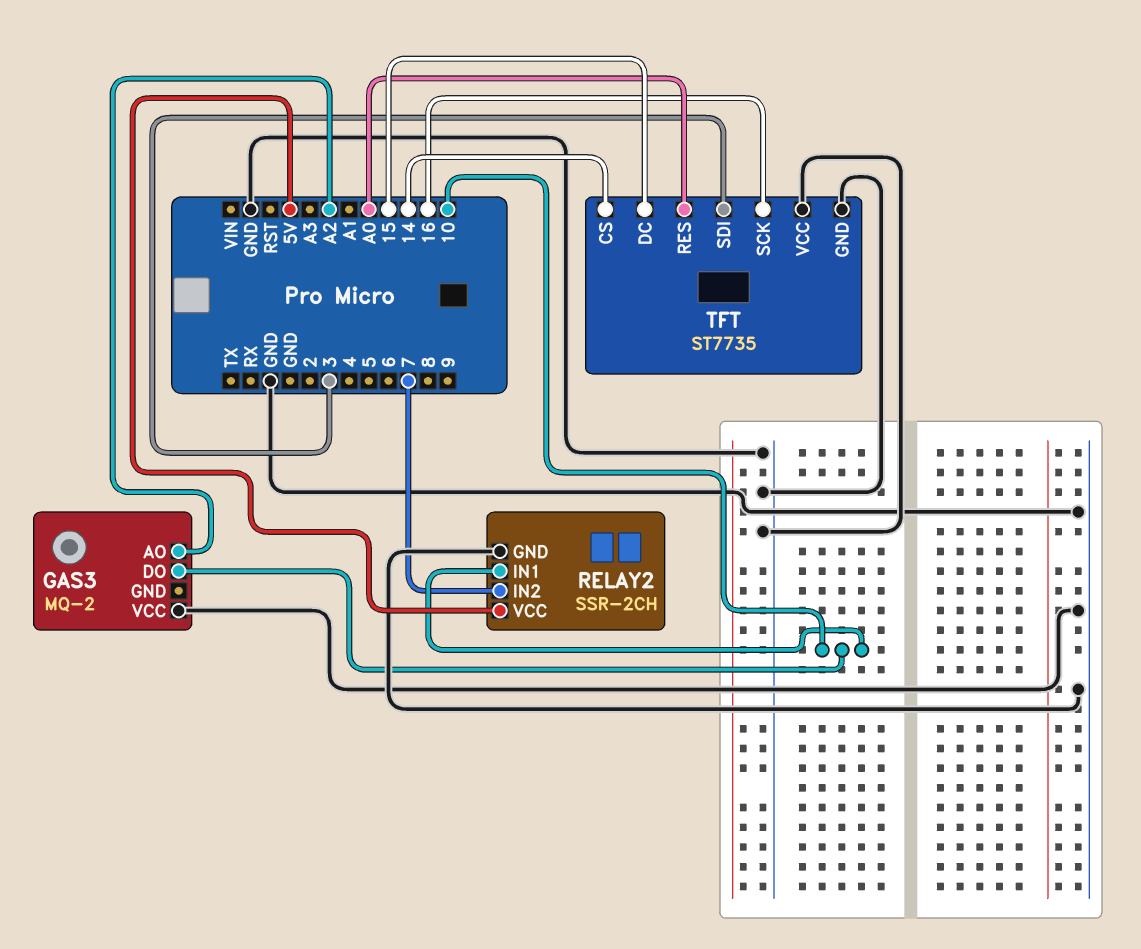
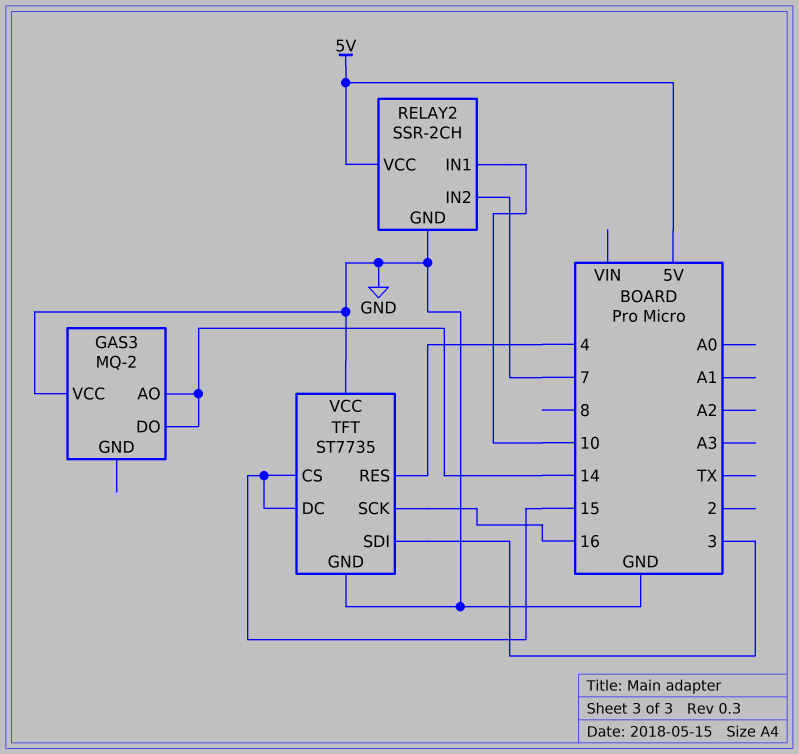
GAS3 pin AO: A2 -> 14
GAS3 pin DO: 10 -> 14
TFT pin CS: 14 -> 15
TFT pin RES: A0 -> 4

